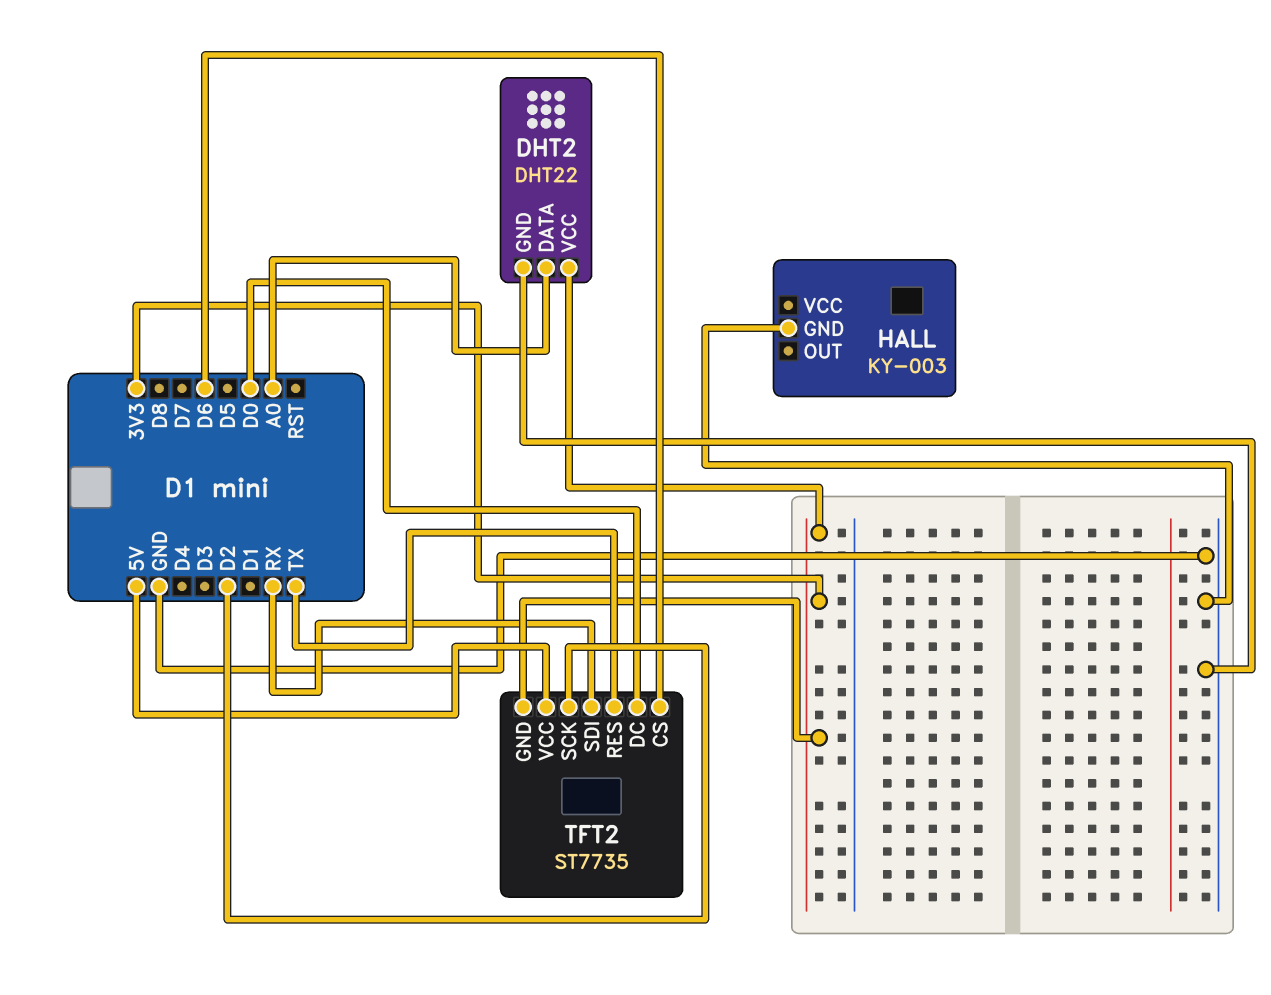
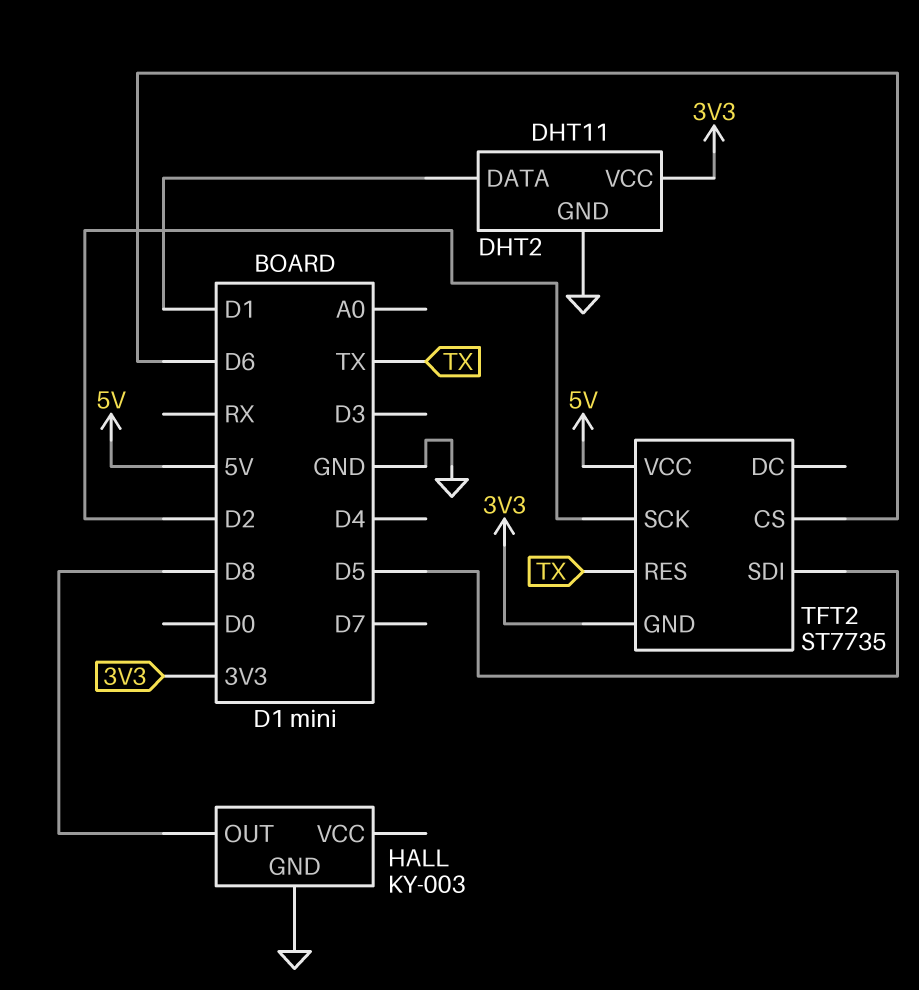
DHT2: DHT22 -> DHT11
DHT2 pin DATA: A0 -> D1
HALL pin OUT: none -> D8
TFT2 pin DC: D0 -> none
TFT2 pin SDI: RX -> D5

